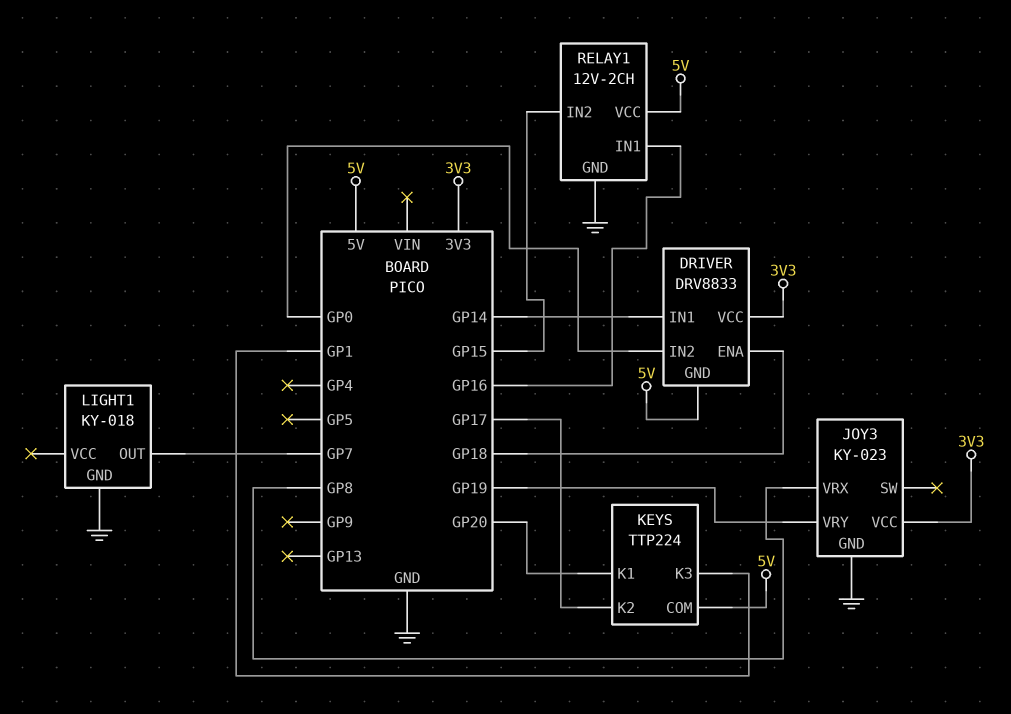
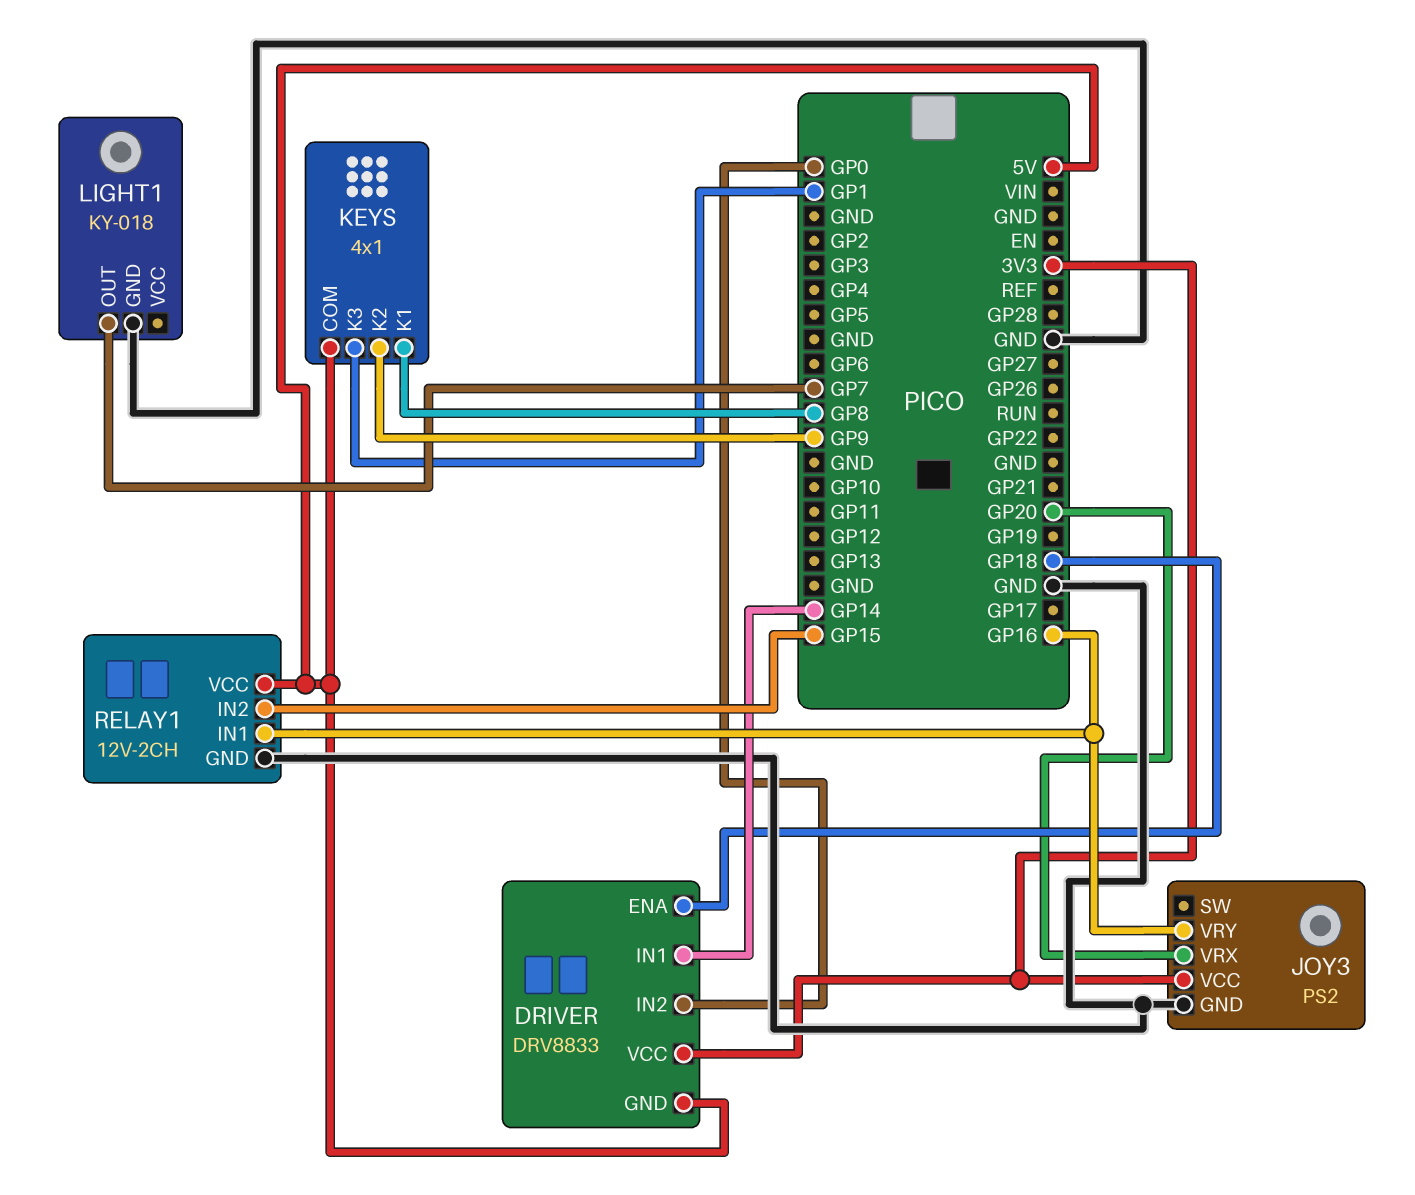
JOY3: KY-023 -> PS2
JOY3 pin VRX: GP8 -> GP20
JOY3 pin VRY: GP19 -> GP16
KEYS: TTP224 -> 4x1
KEYS pin K1: GP20 -> GP8
KEYS pin K2: GP17 -> GP9

